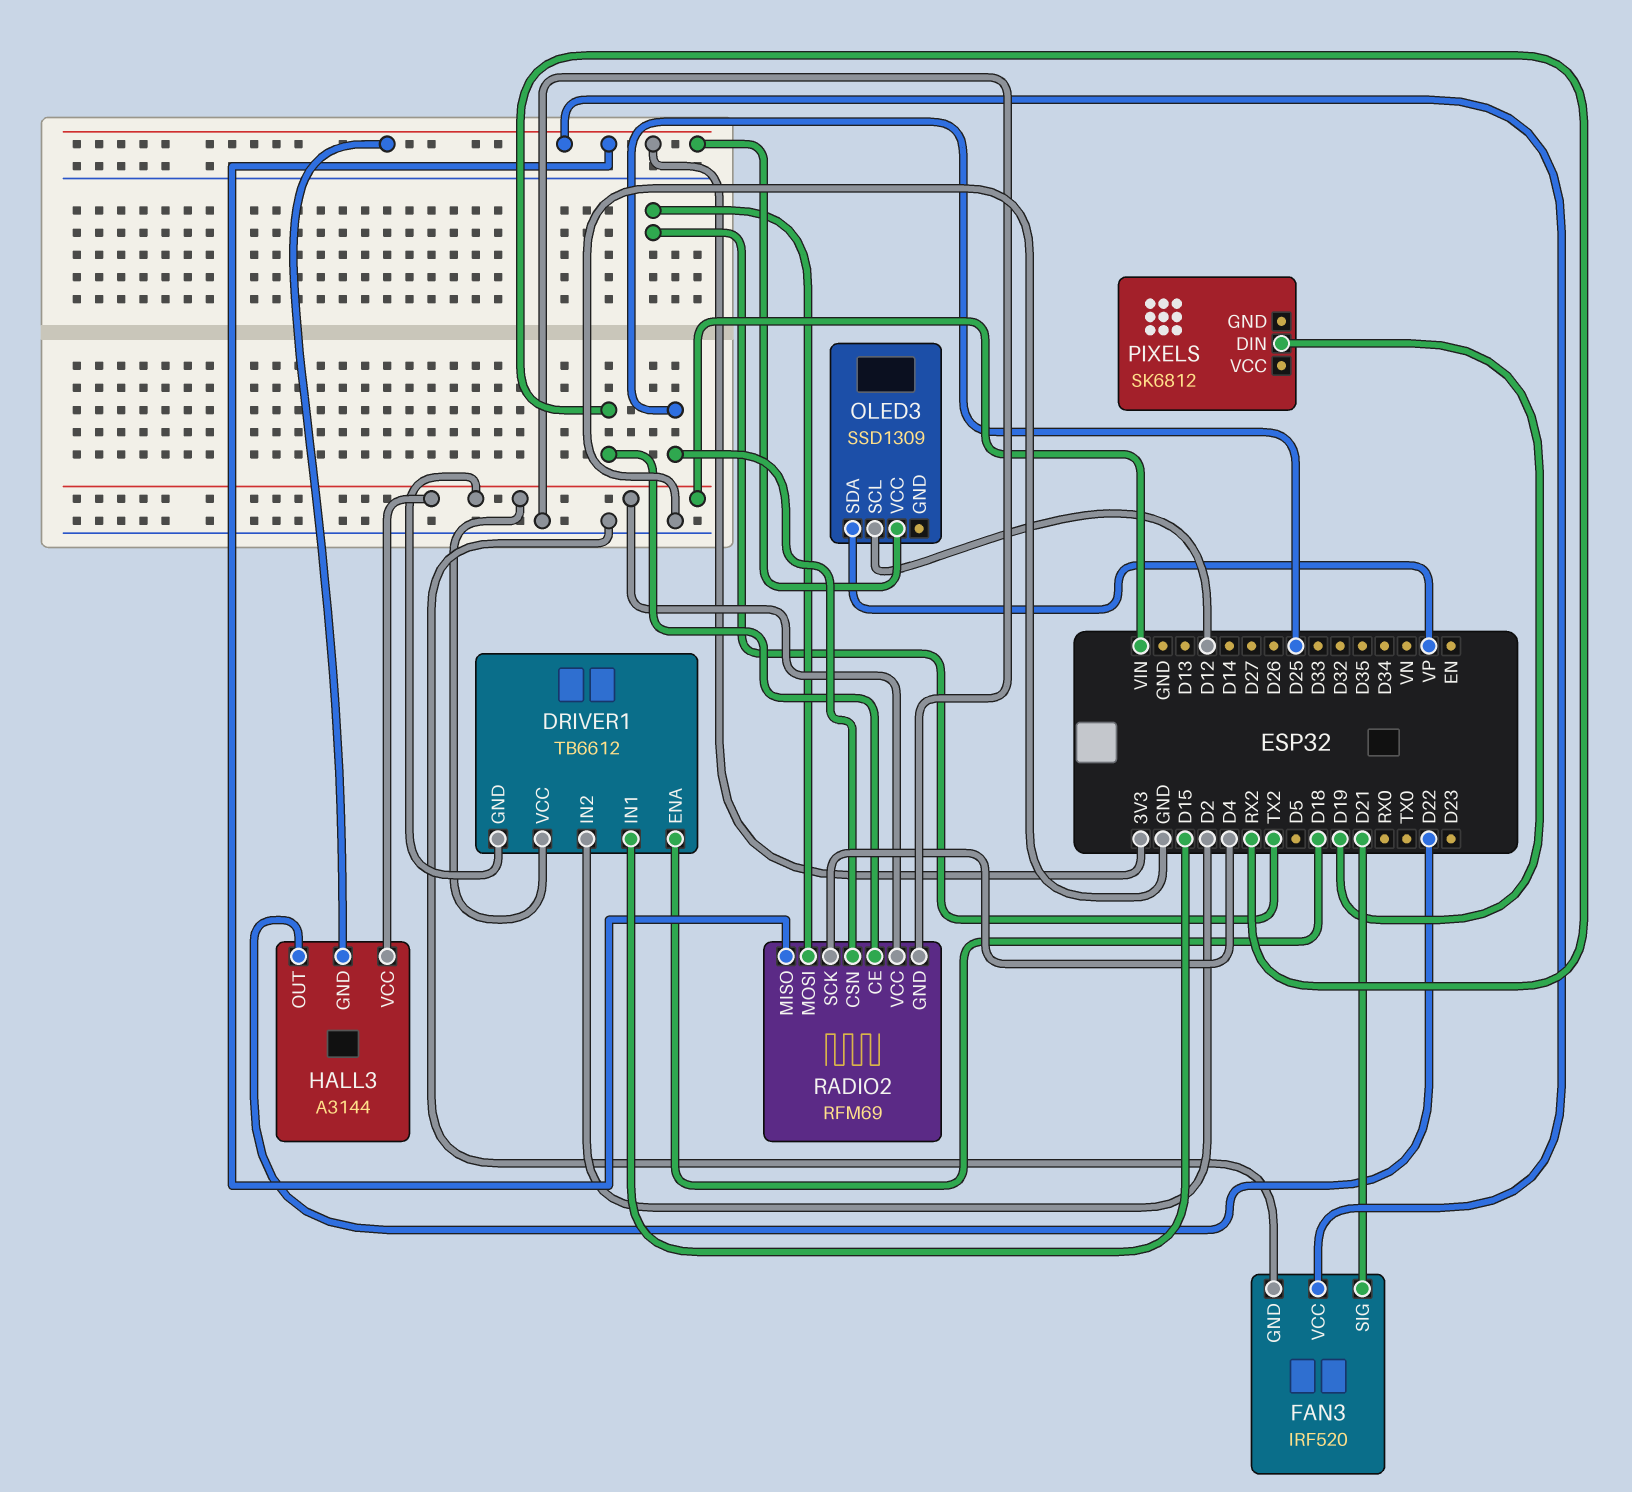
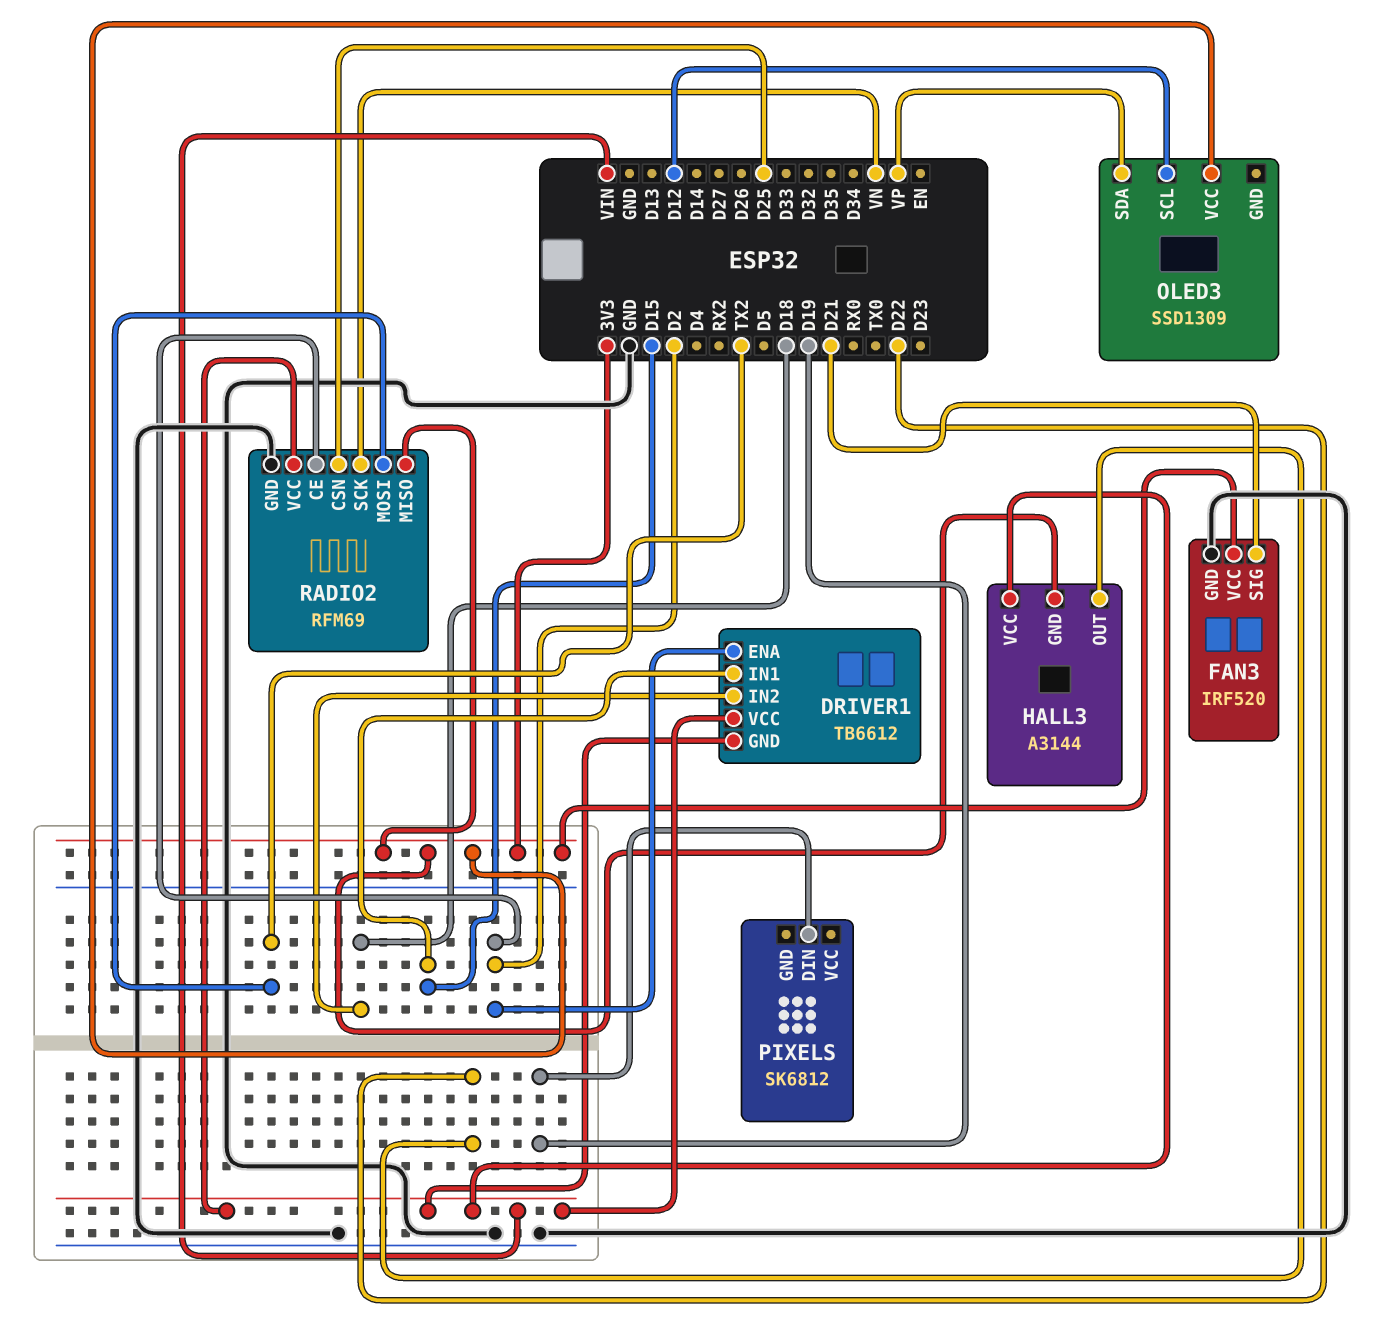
DRIVER1 pin ENA: D18 -> D2
DRIVER1 pin IN2: D2 -> D18
RADIO2 pin CE: RX2 -> D2
RADIO2 pin SCK: D4 -> VN

